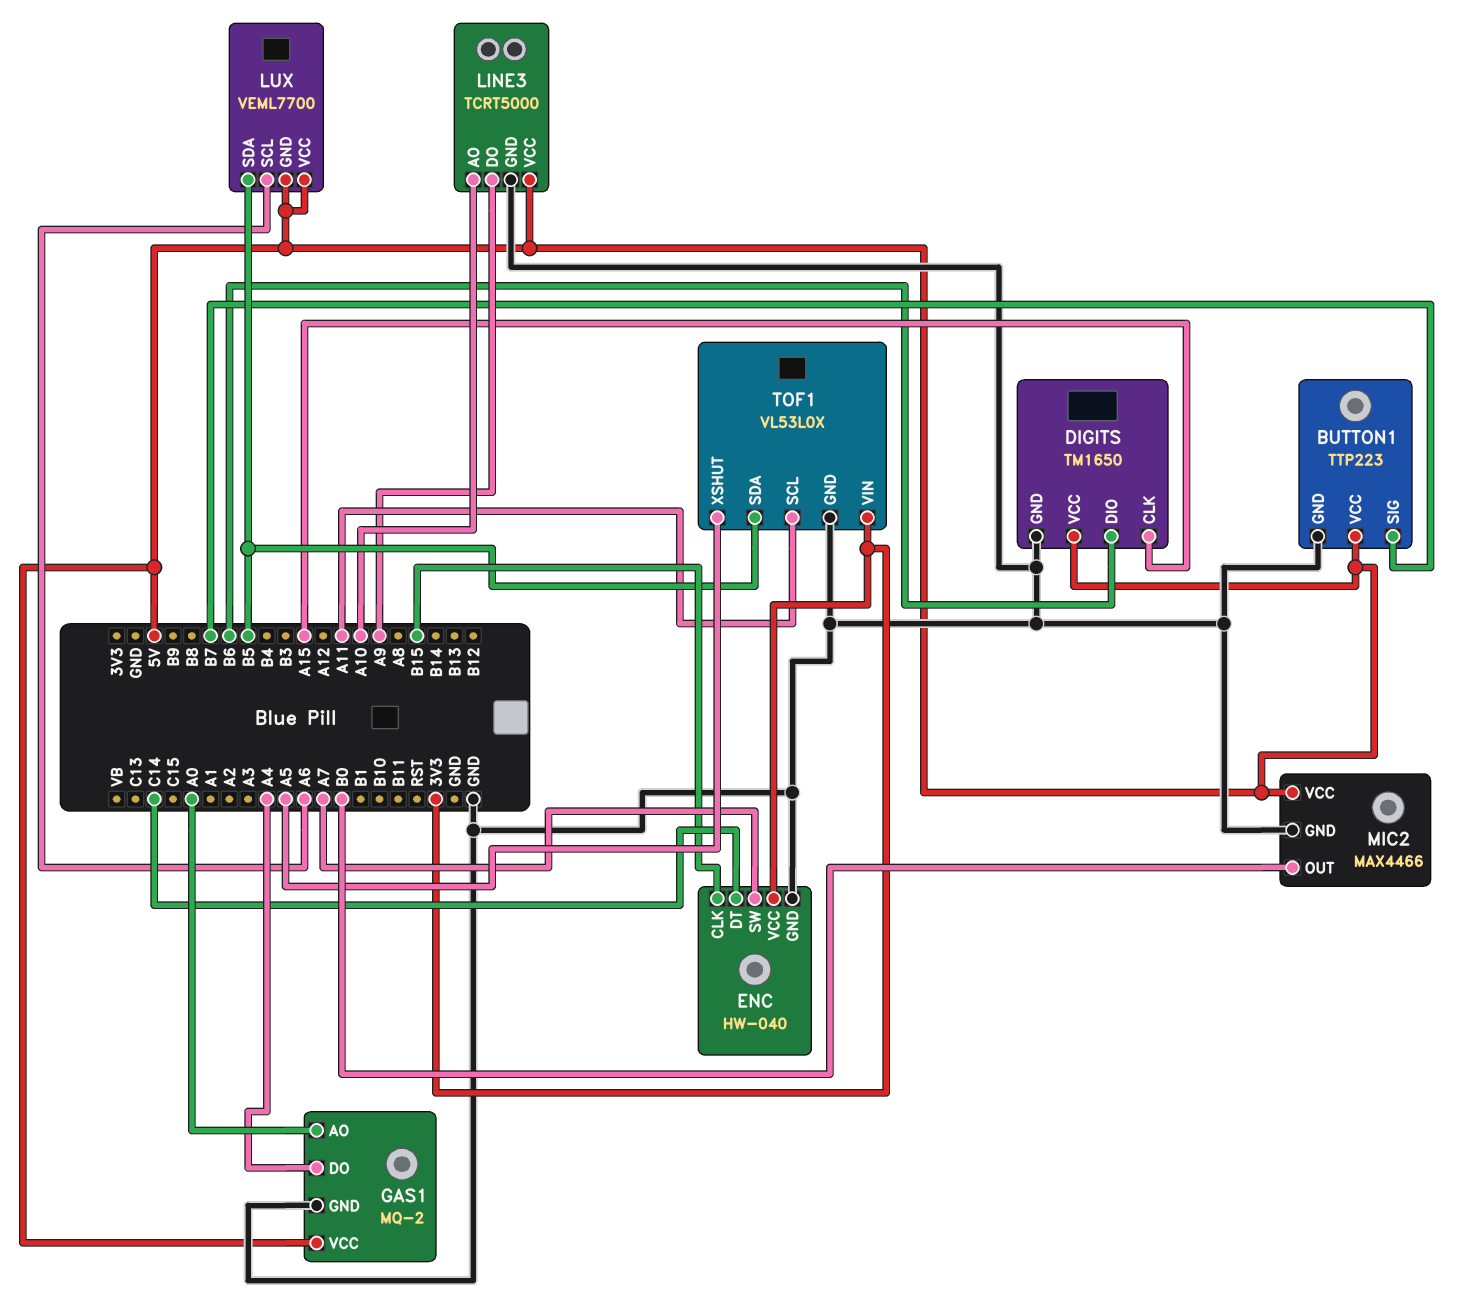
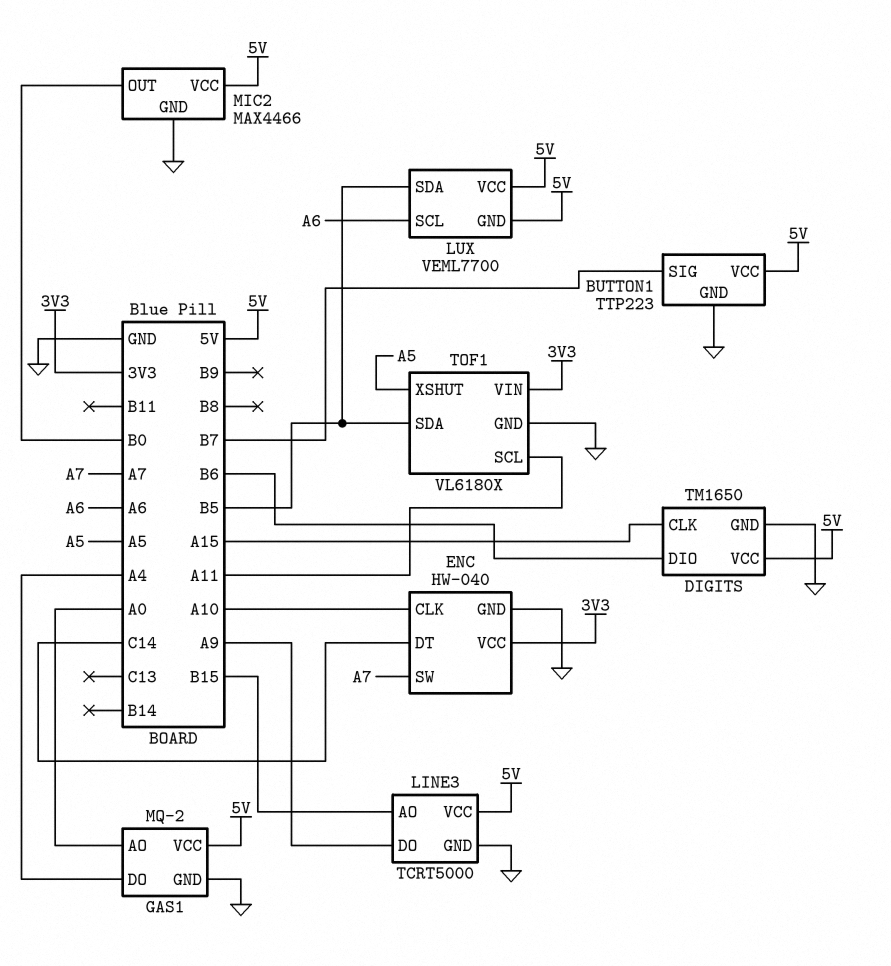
ENC pin CLK: B15 -> A10
LINE3 pin AO: A10 -> B15
TOF1: VL53L0X -> VL6180X

